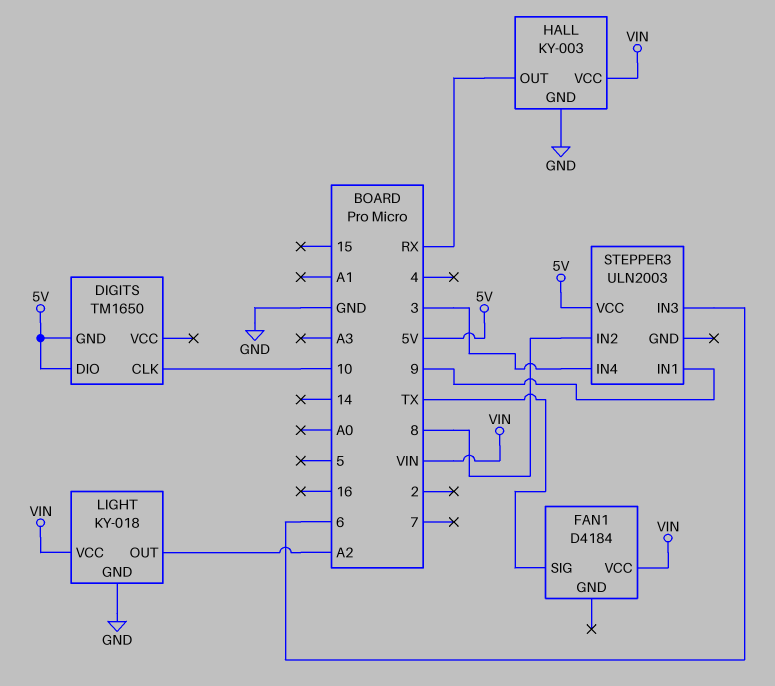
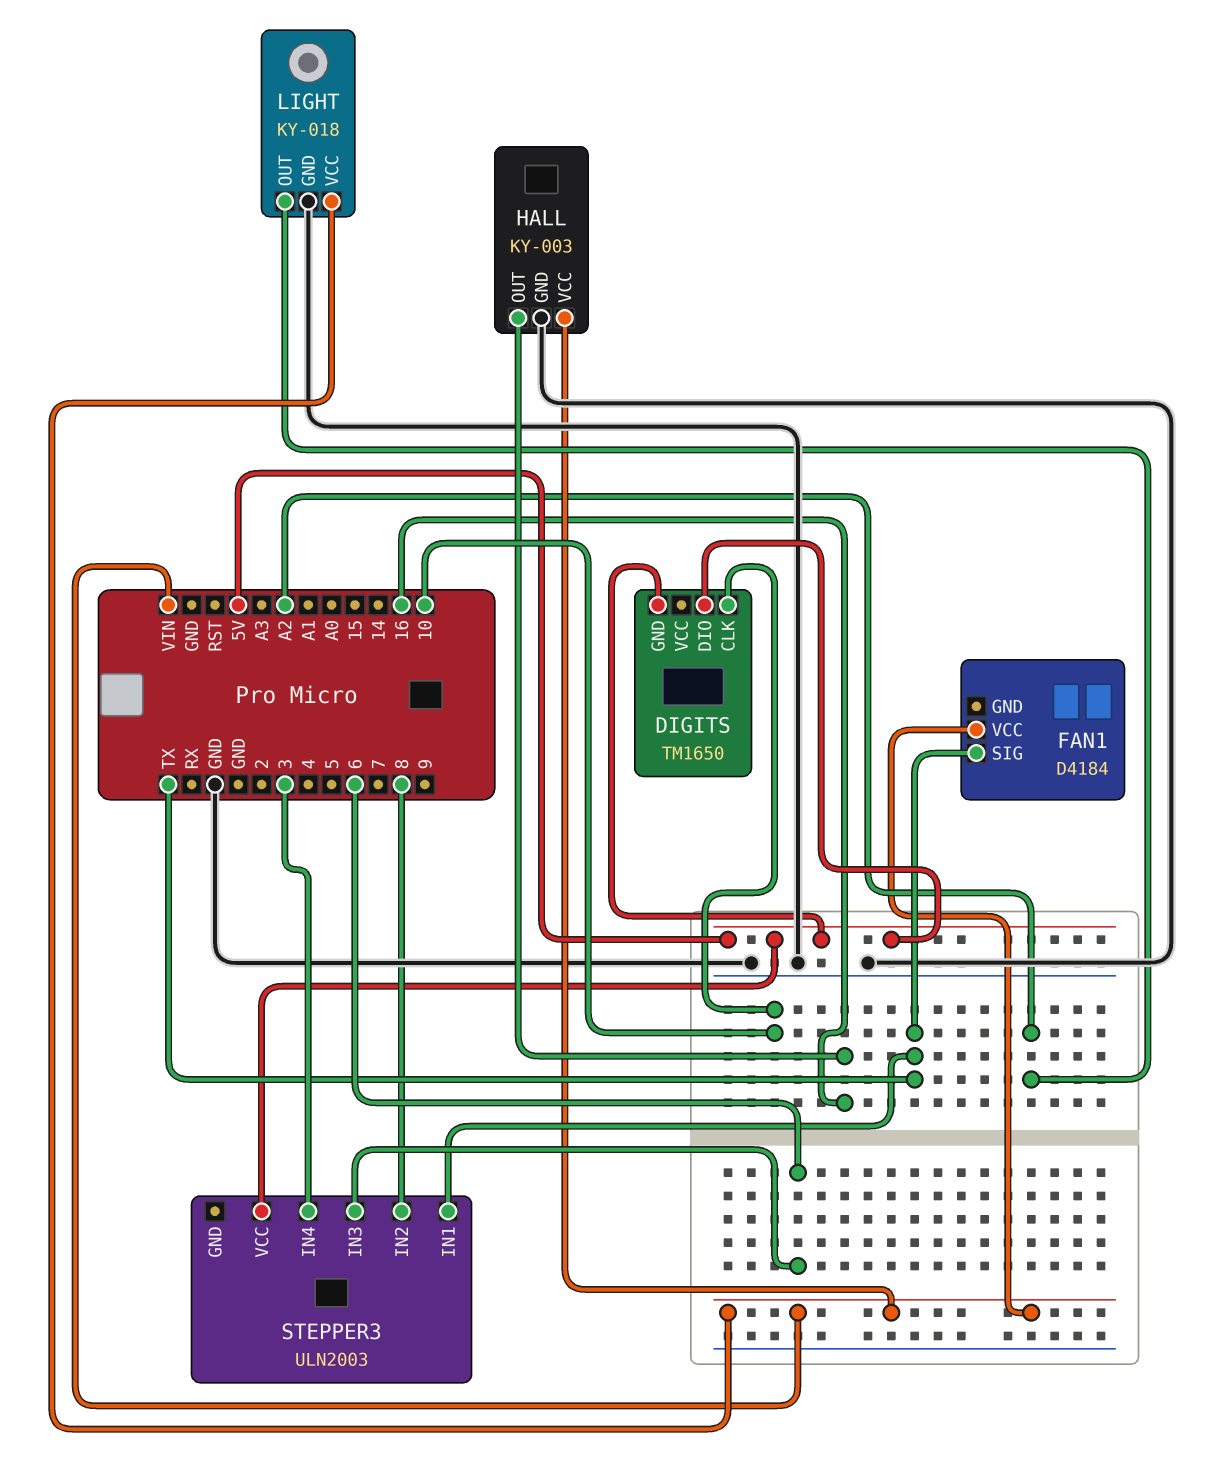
HALL pin OUT: RX -> 16
STEPPER3 pin IN1: 9 -> TX

